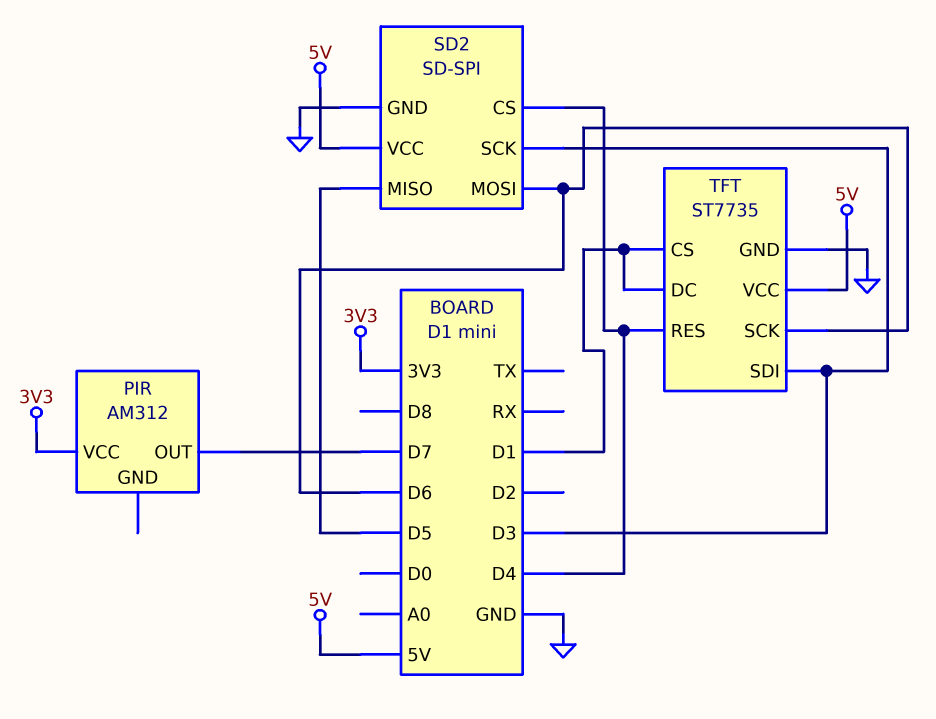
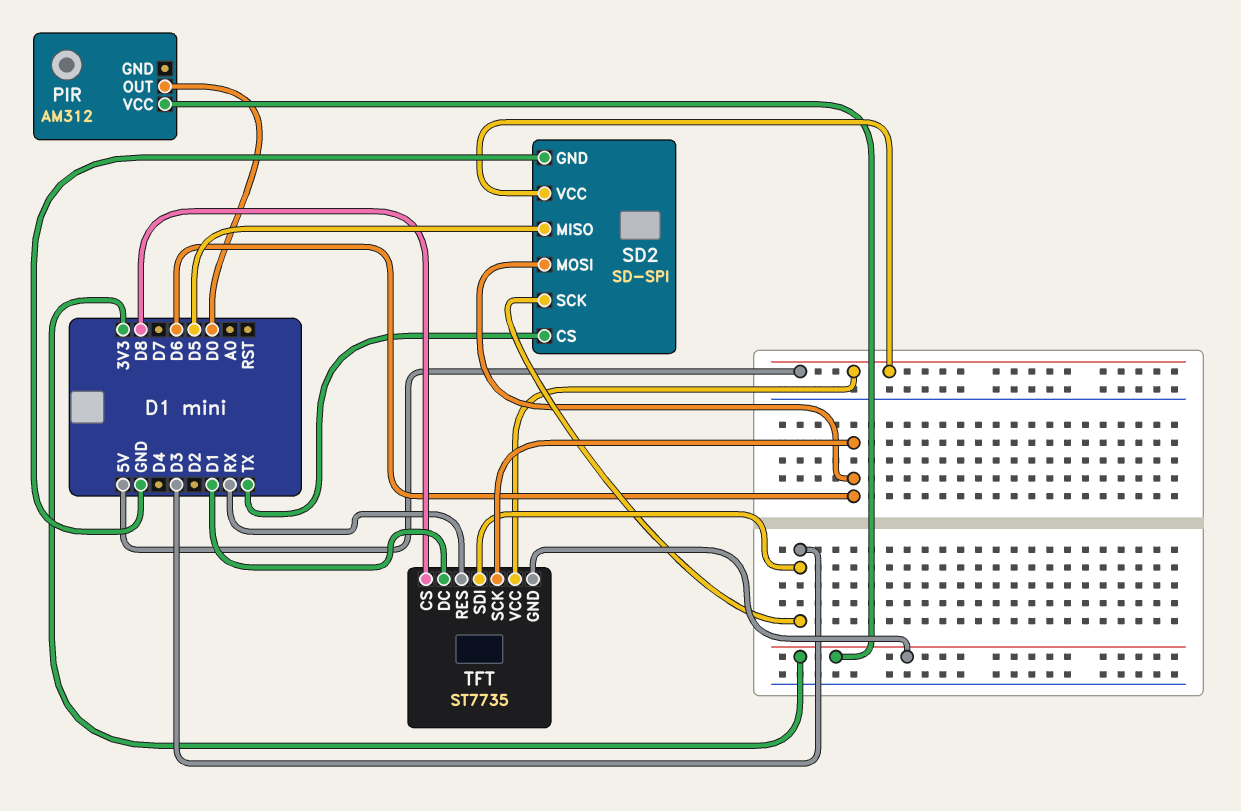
PIR pin OUT: D7 -> D0
SD2 pin CS: D4 -> TX
TFT pin CS: D1 -> D8
TFT pin GND: GND -> 3V3
TFT pin RES: D4 -> RX

